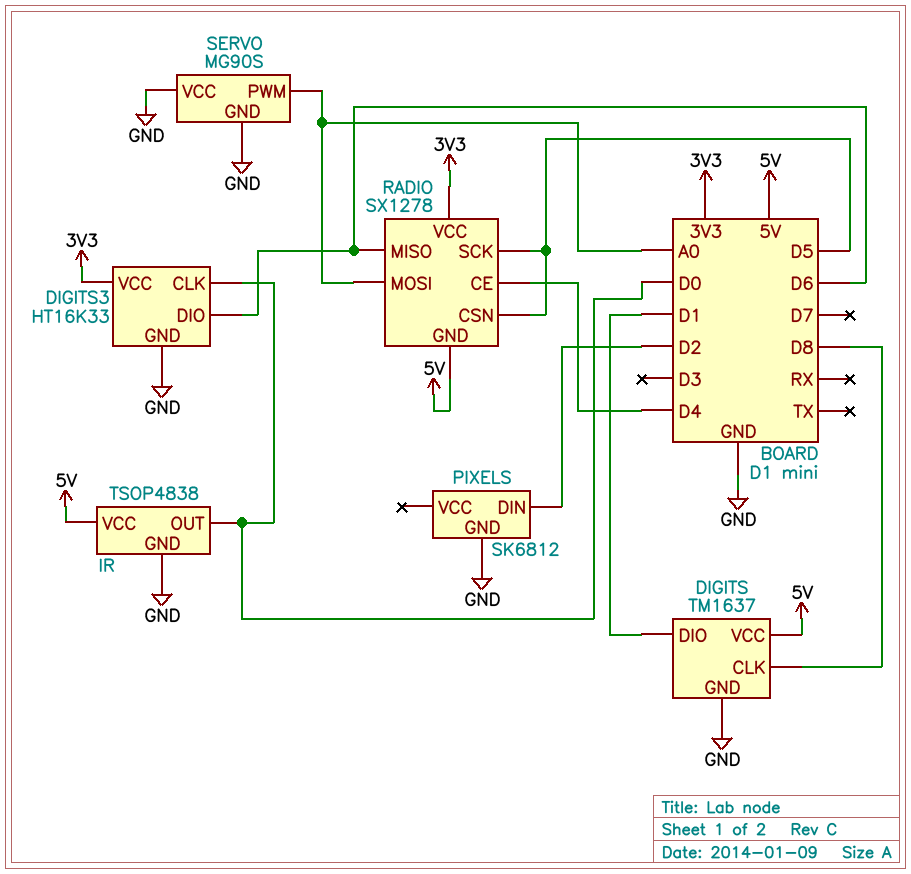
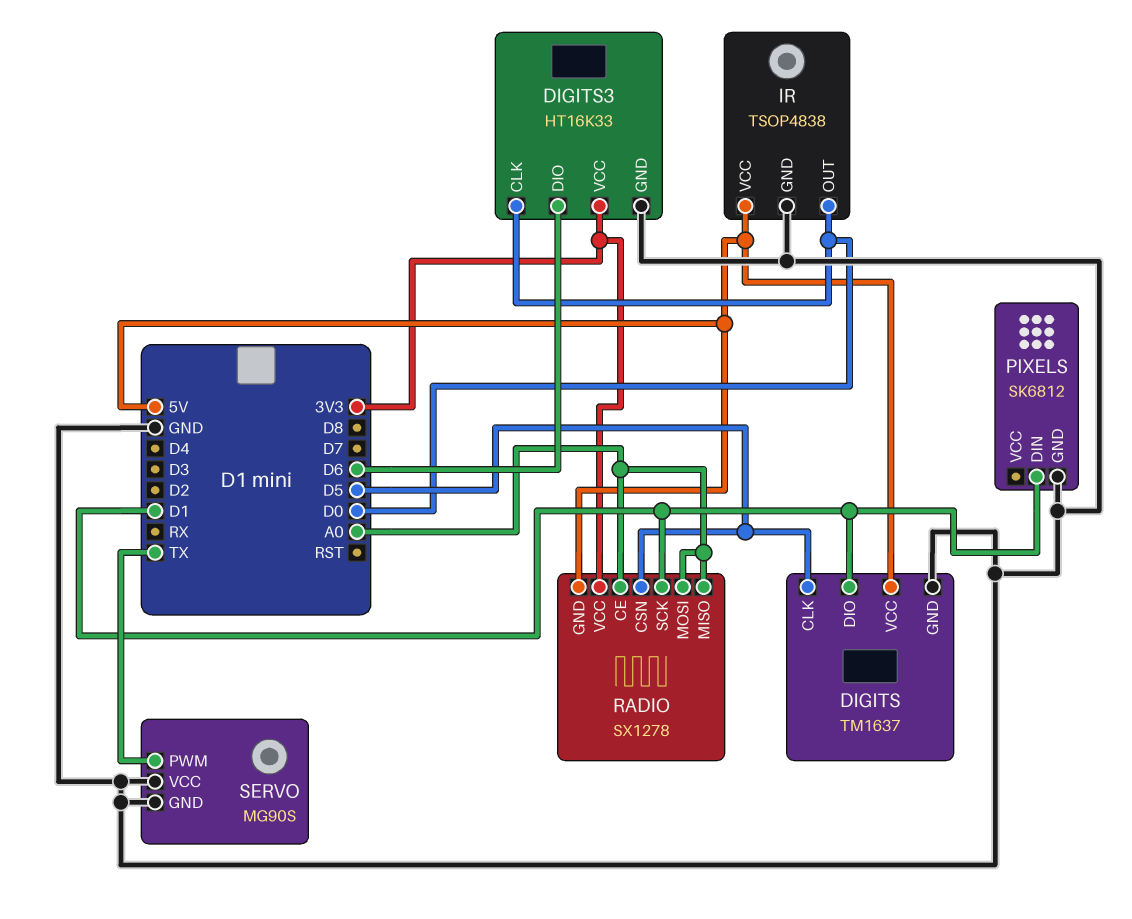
DIGITS pin CLK: D8 -> D5
PIXELS pin DIN: D2 -> D1
RADIO pin CE: D4 -> A0
RADIO pin MISO: D6 -> A0
RADIO pin SCK: D5 -> D1
SERVO pin PWM: A0 -> TX

